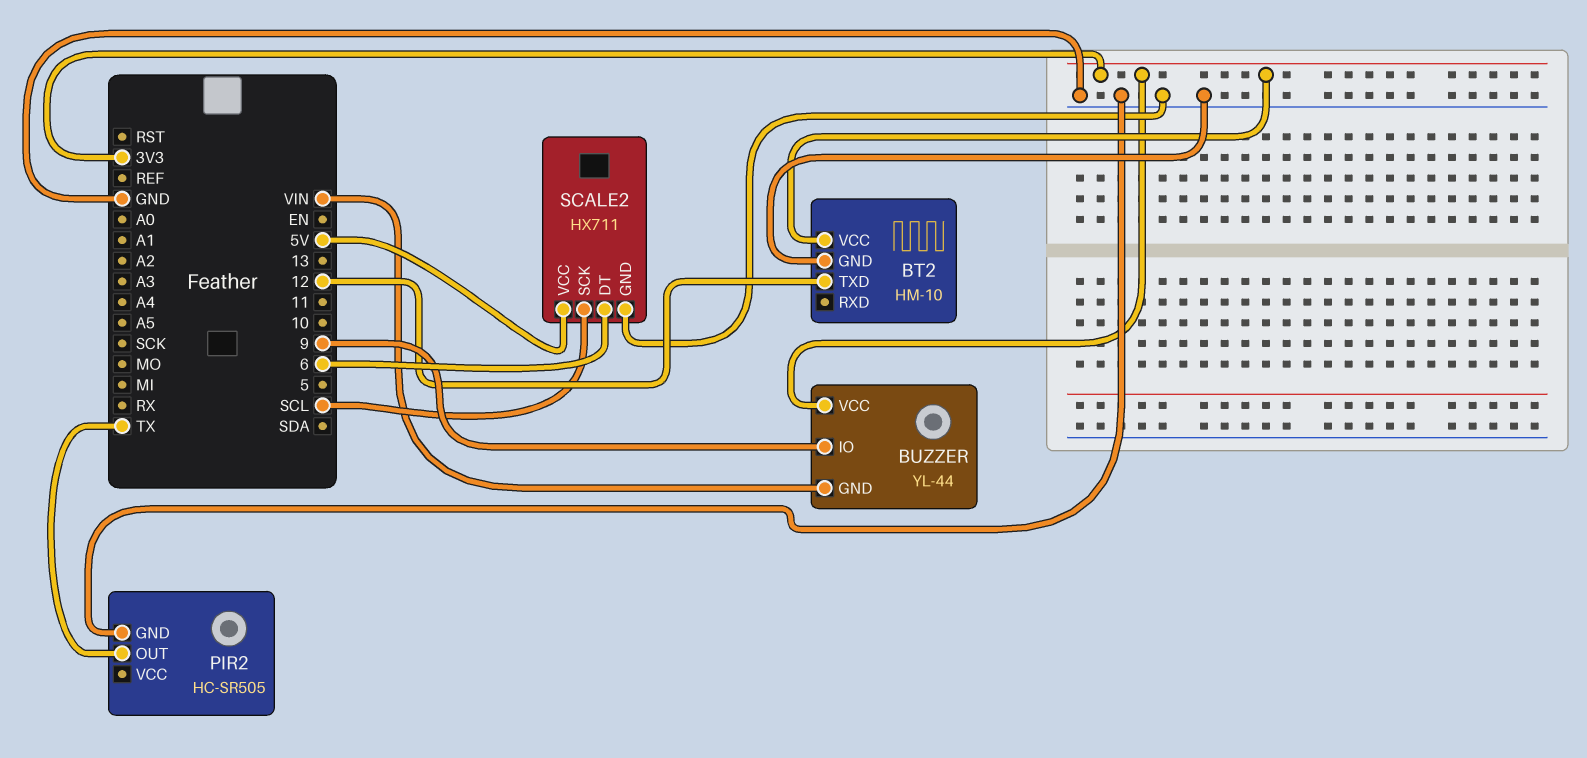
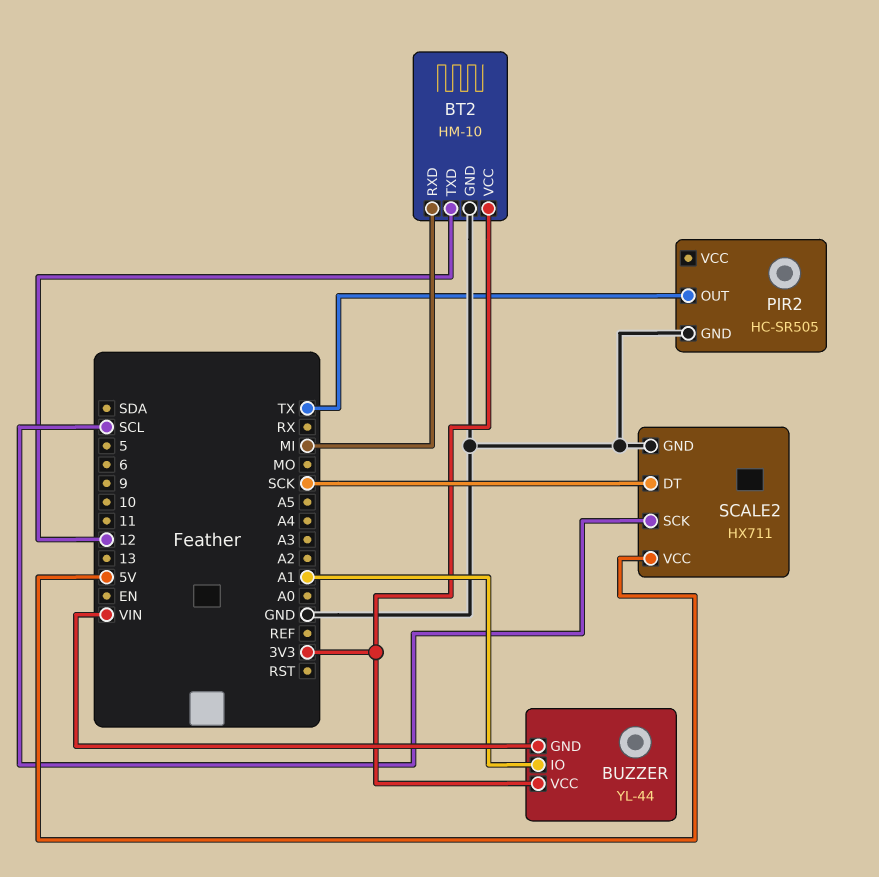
BT2 pin RXD: none -> MI
BUZZER pin IO: 9 -> A1
SCALE2 pin DT: 6 -> SCK

